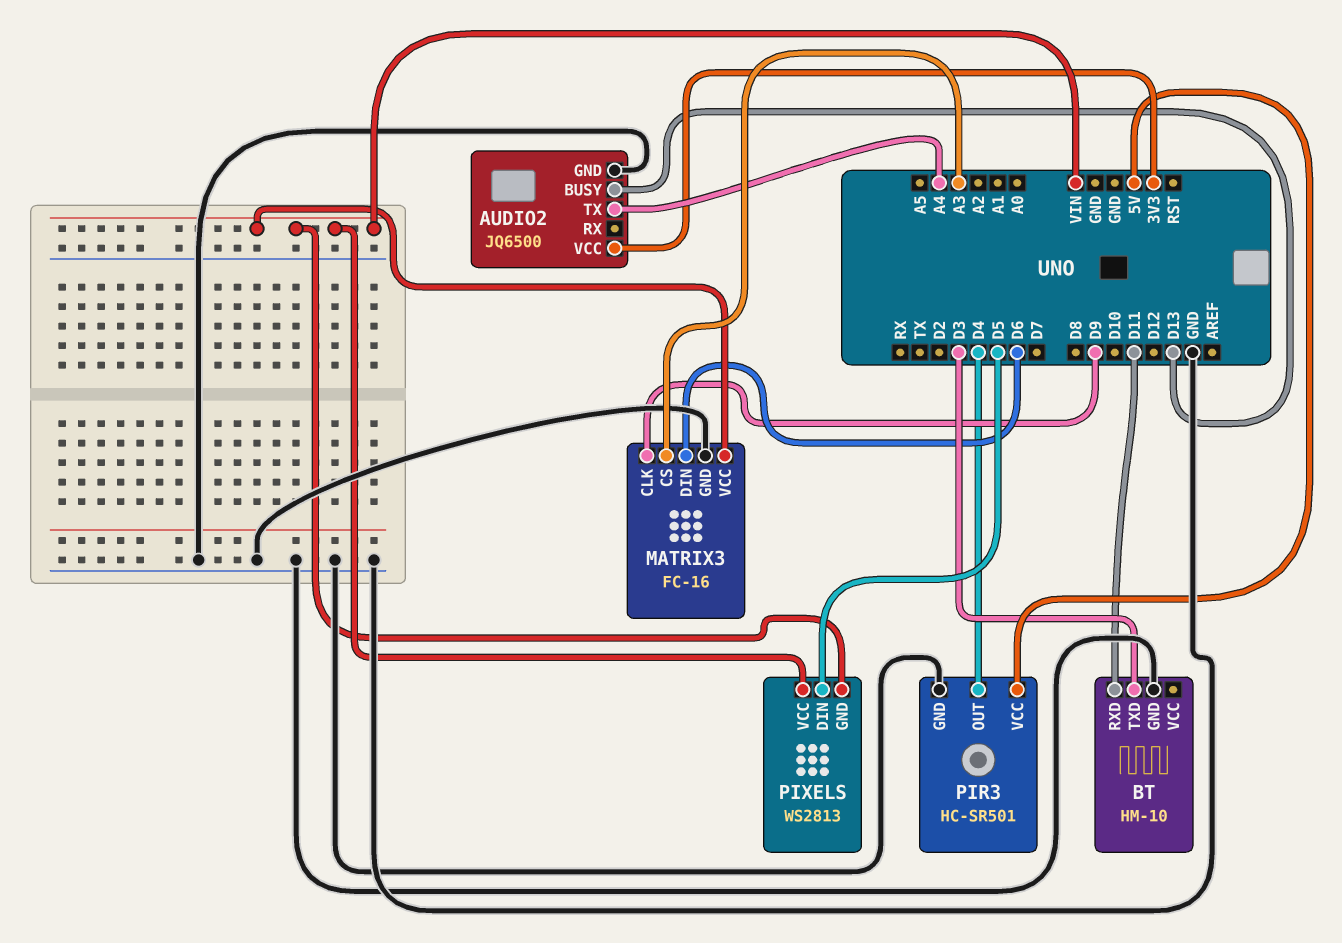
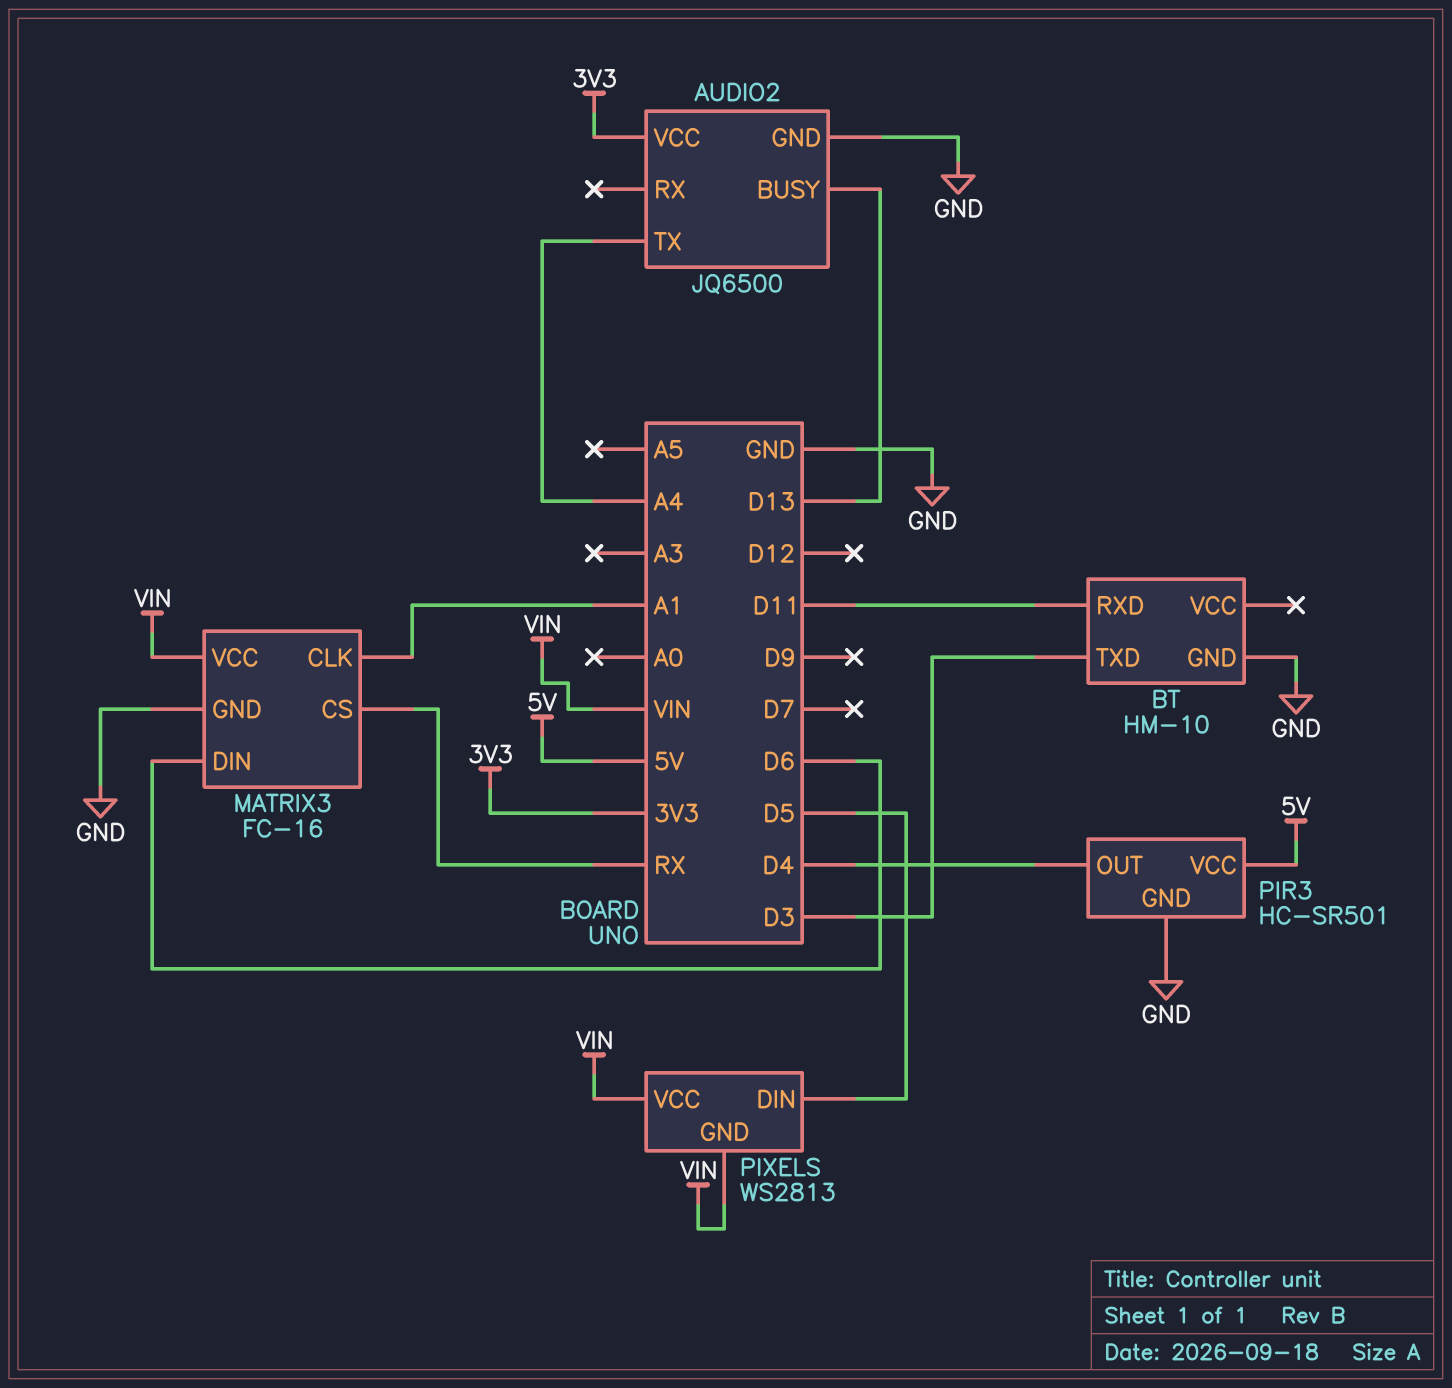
MATRIX3 pin CLK: D9 -> A1
MATRIX3 pin CS: A3 -> RX

